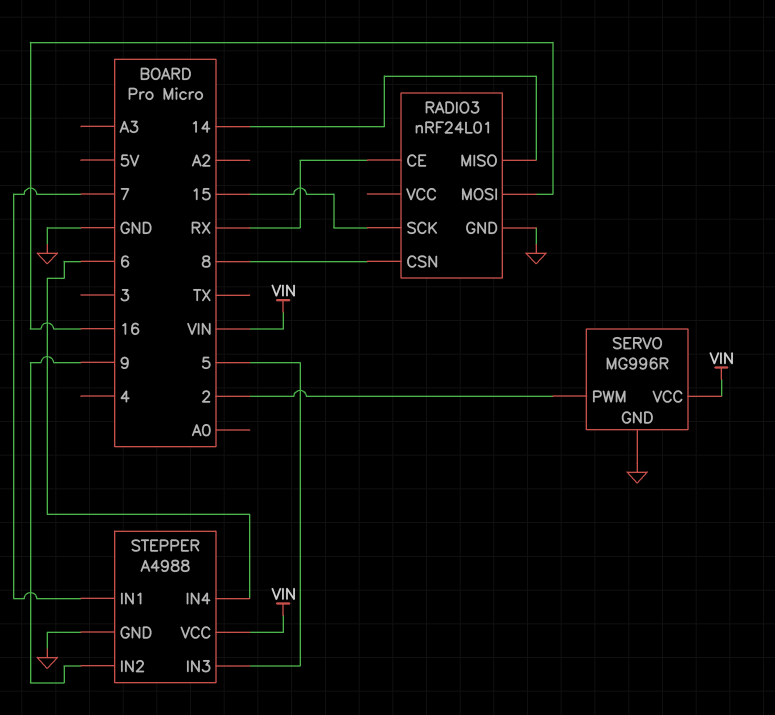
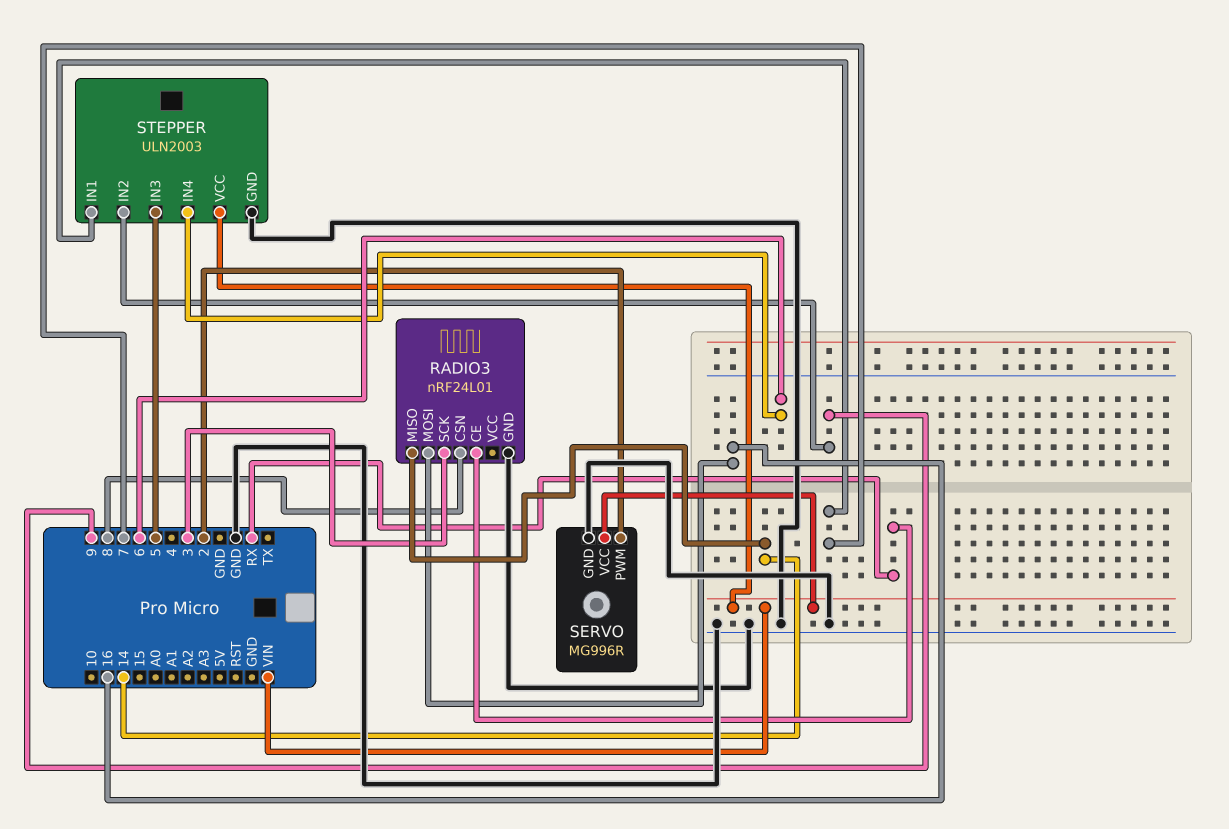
RADIO3 pin SCK: 15 -> 3
STEPPER: A4988 -> ULN2003

